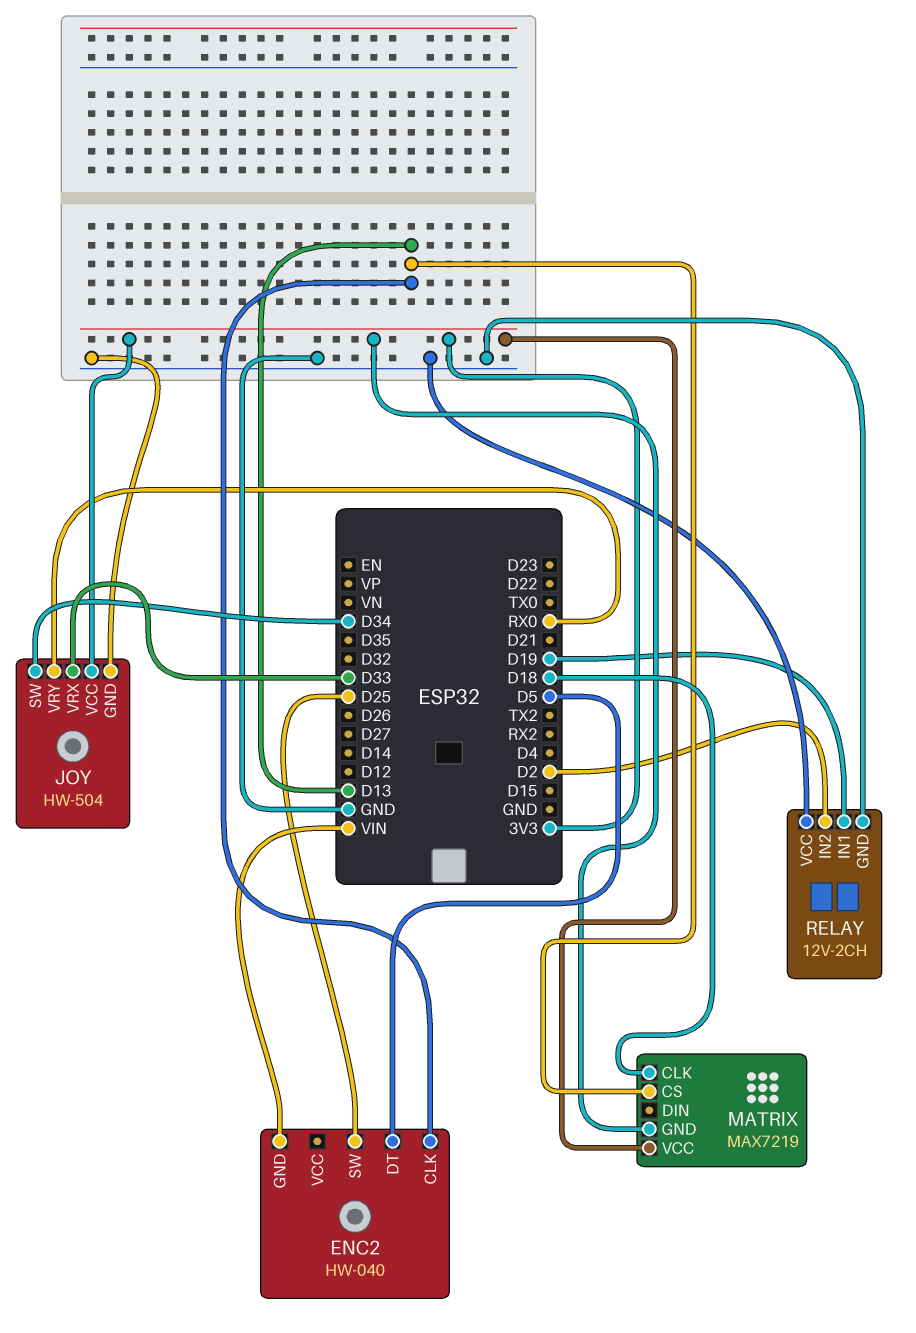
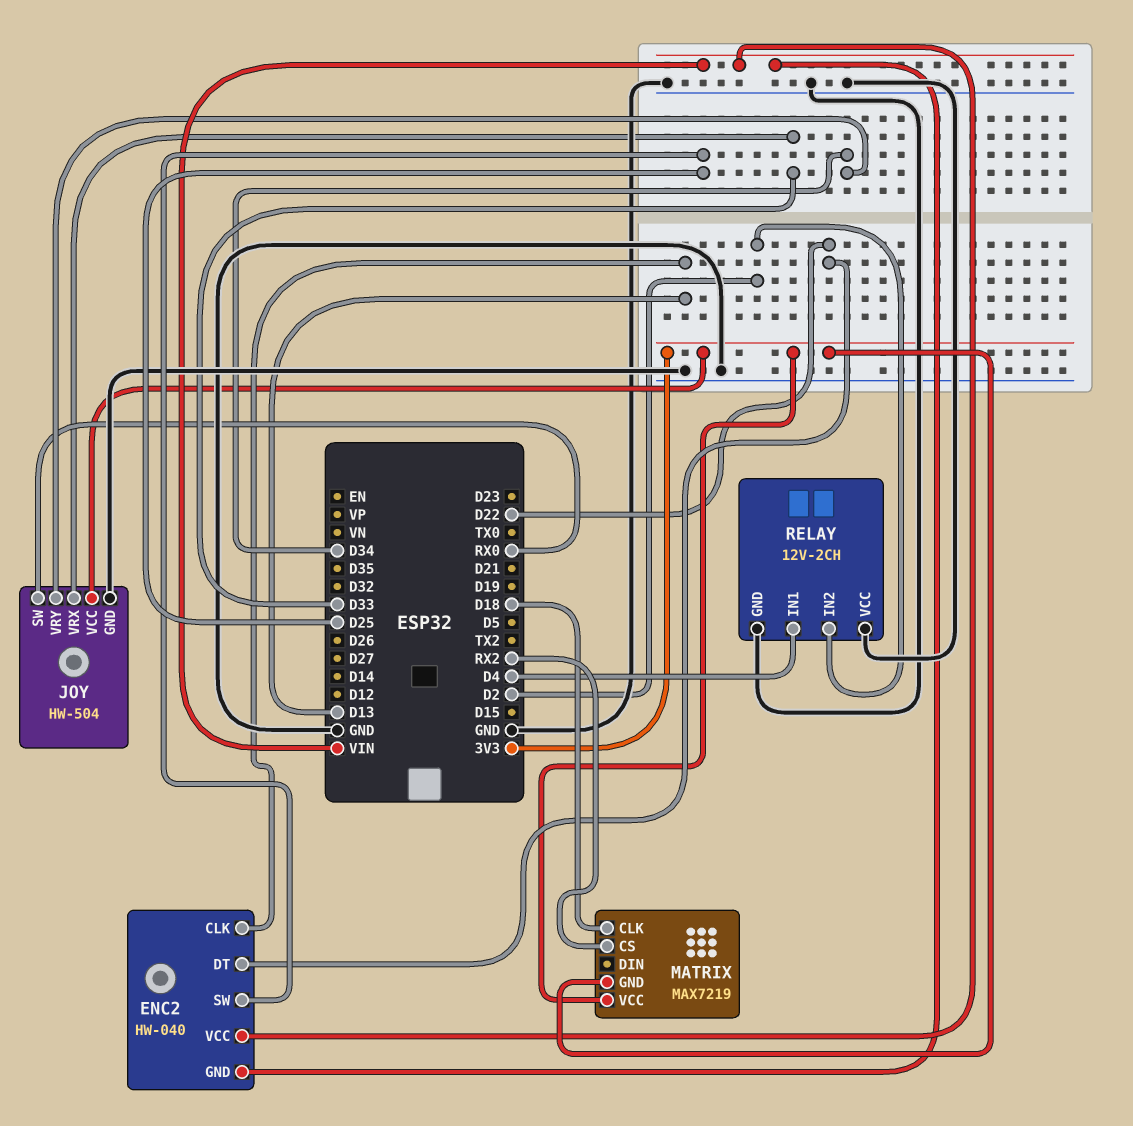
ENC2 pin DT: D5 -> D22
ENC2 pin VCC: none -> VIN
JOY pin SW: D34 -> RX0
JOY pin VRY: RX0 -> D34
MATRIX pin CS: D13 -> RX2
RELAY pin IN1: D19 -> D4

